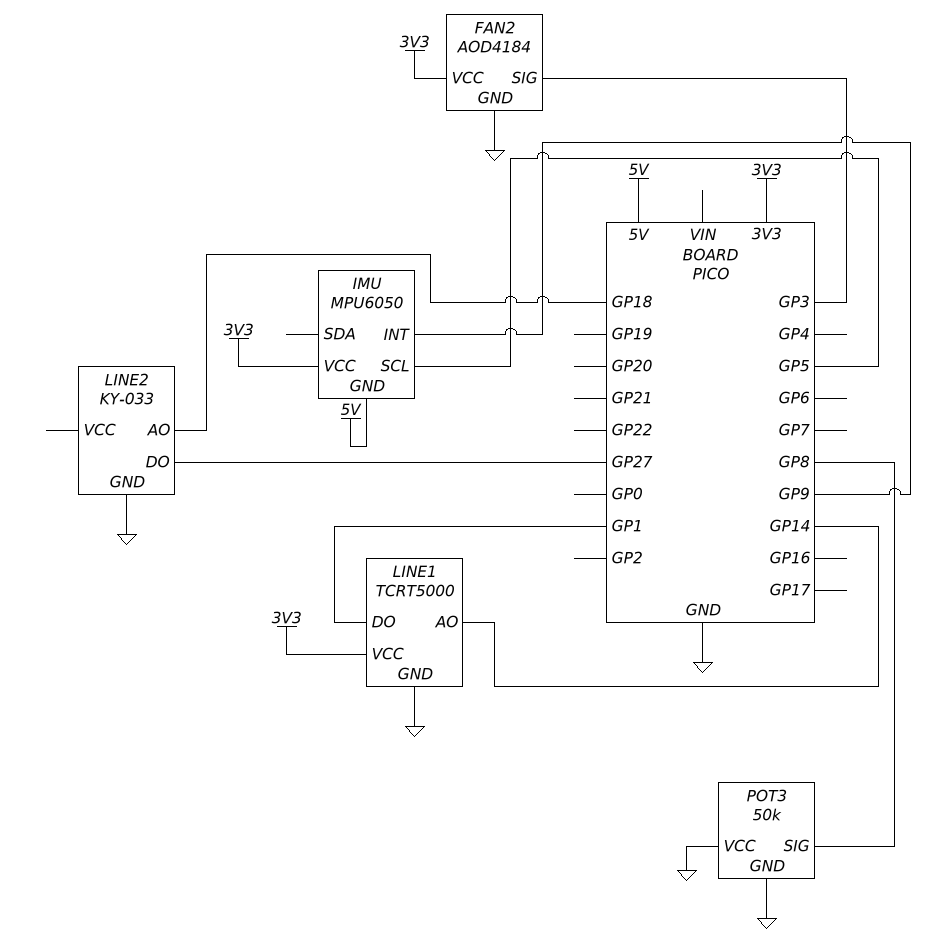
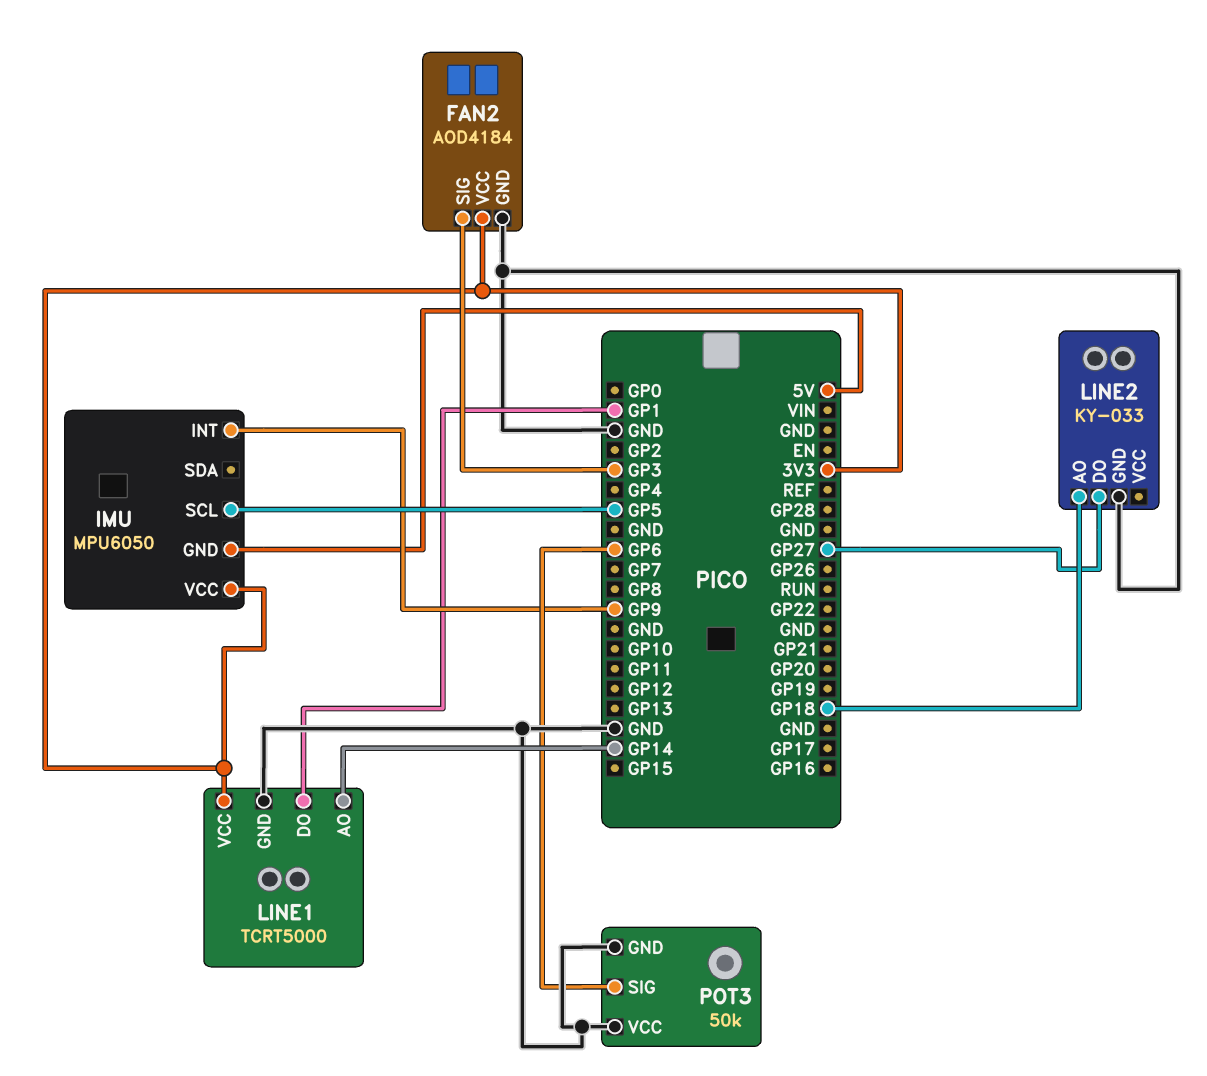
POT3 pin SIG: GP8 -> GP6

